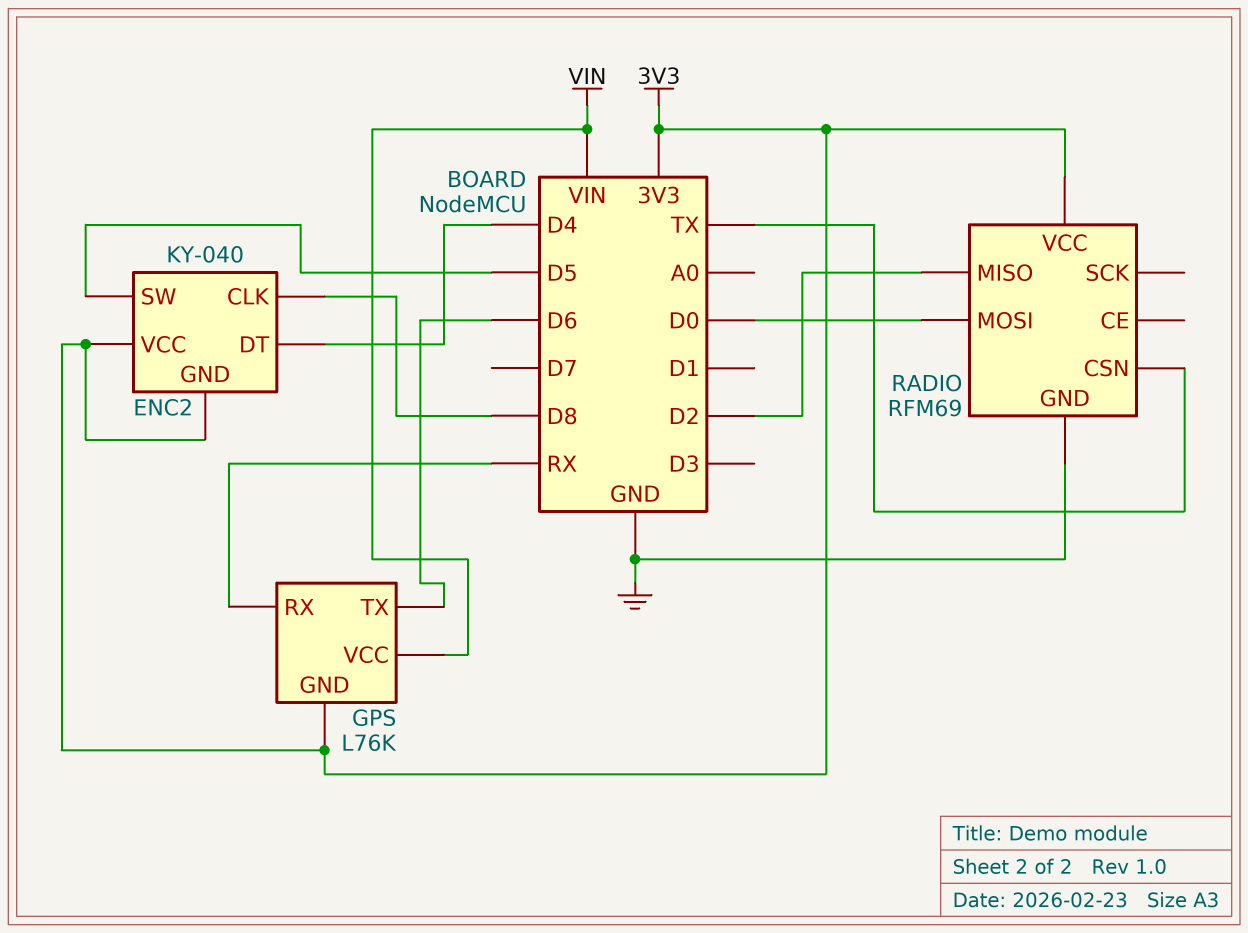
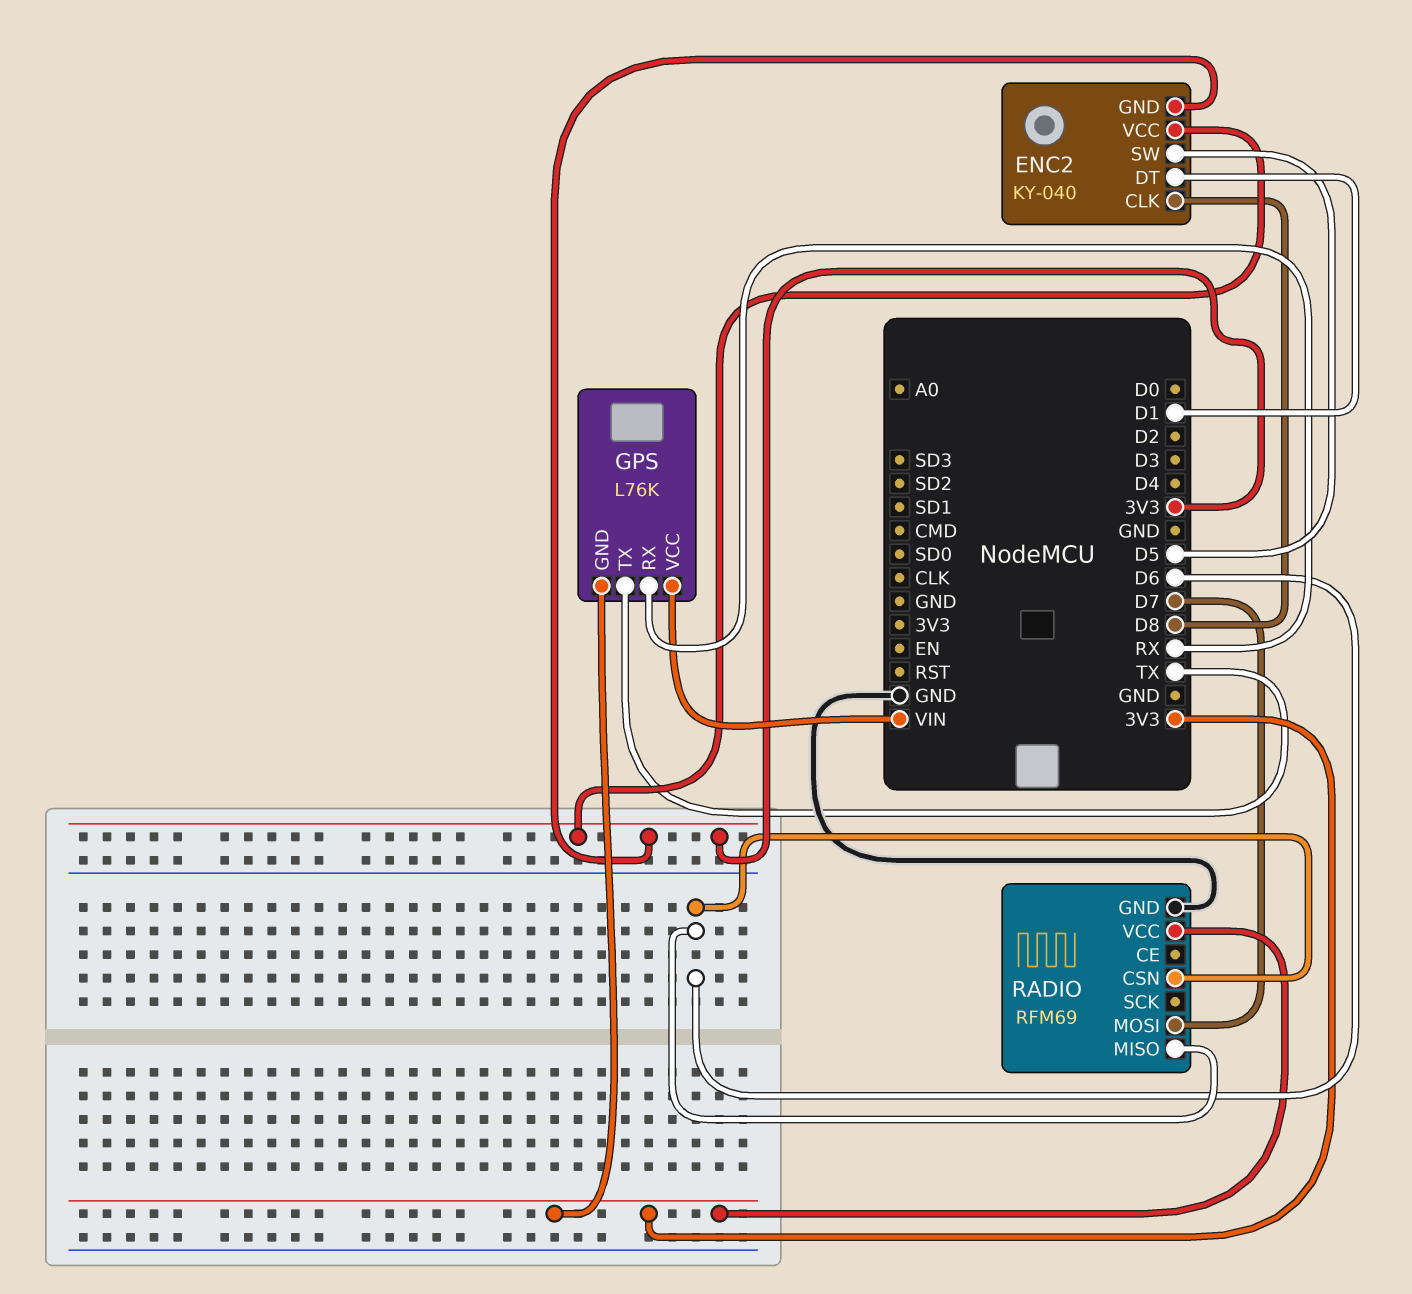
ENC2 pin DT: D4 -> D1
GPS pin TX: D6 -> TX
RADIO pin CSN: TX -> D6
RADIO pin MISO: D2 -> D6
RADIO pin MOSI: D0 -> D7

